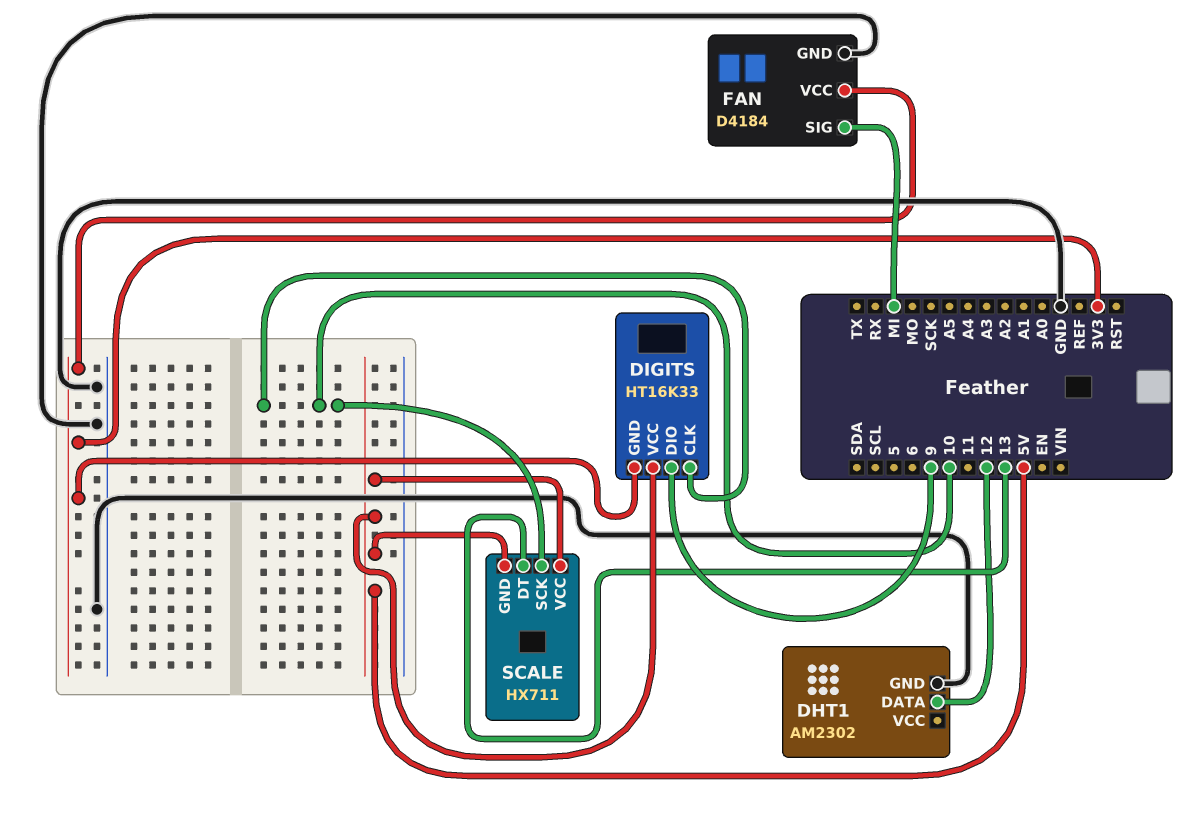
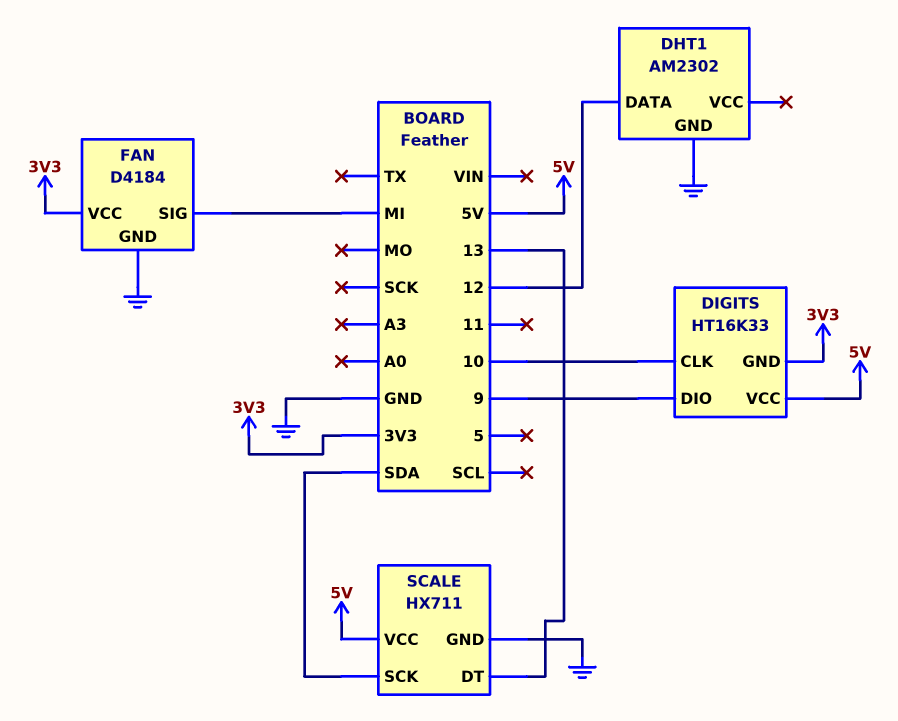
SCALE pin GND: 5V -> GND
SCALE pin SCK: 10 -> SDA

